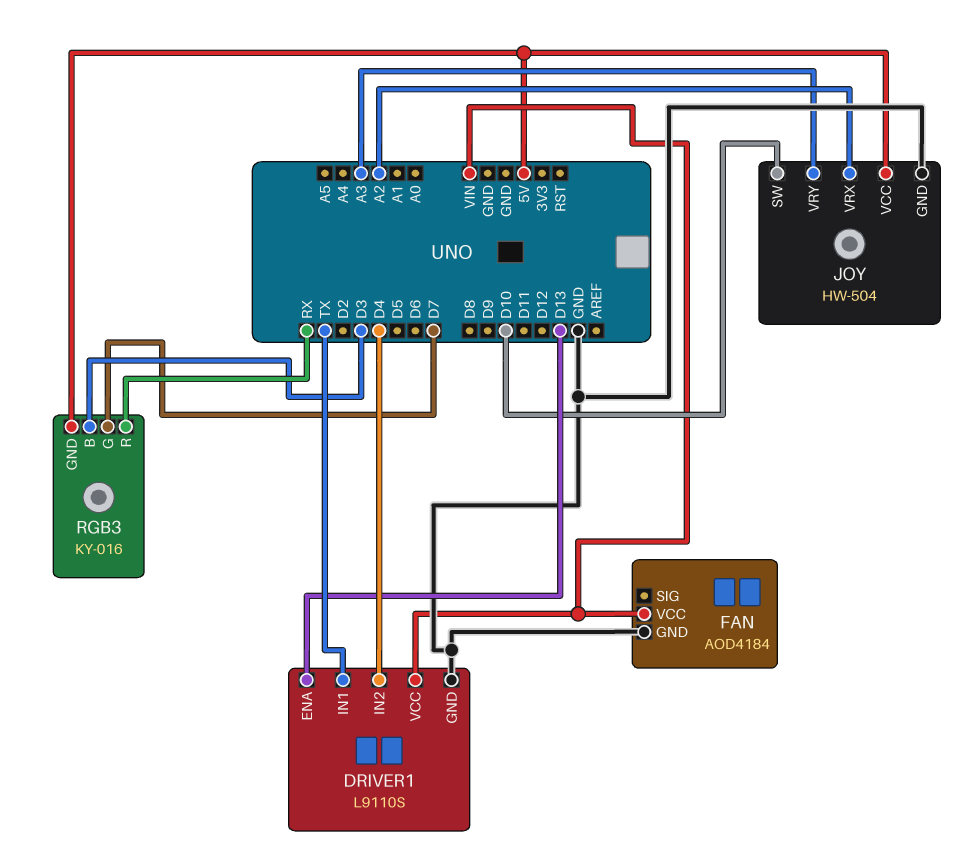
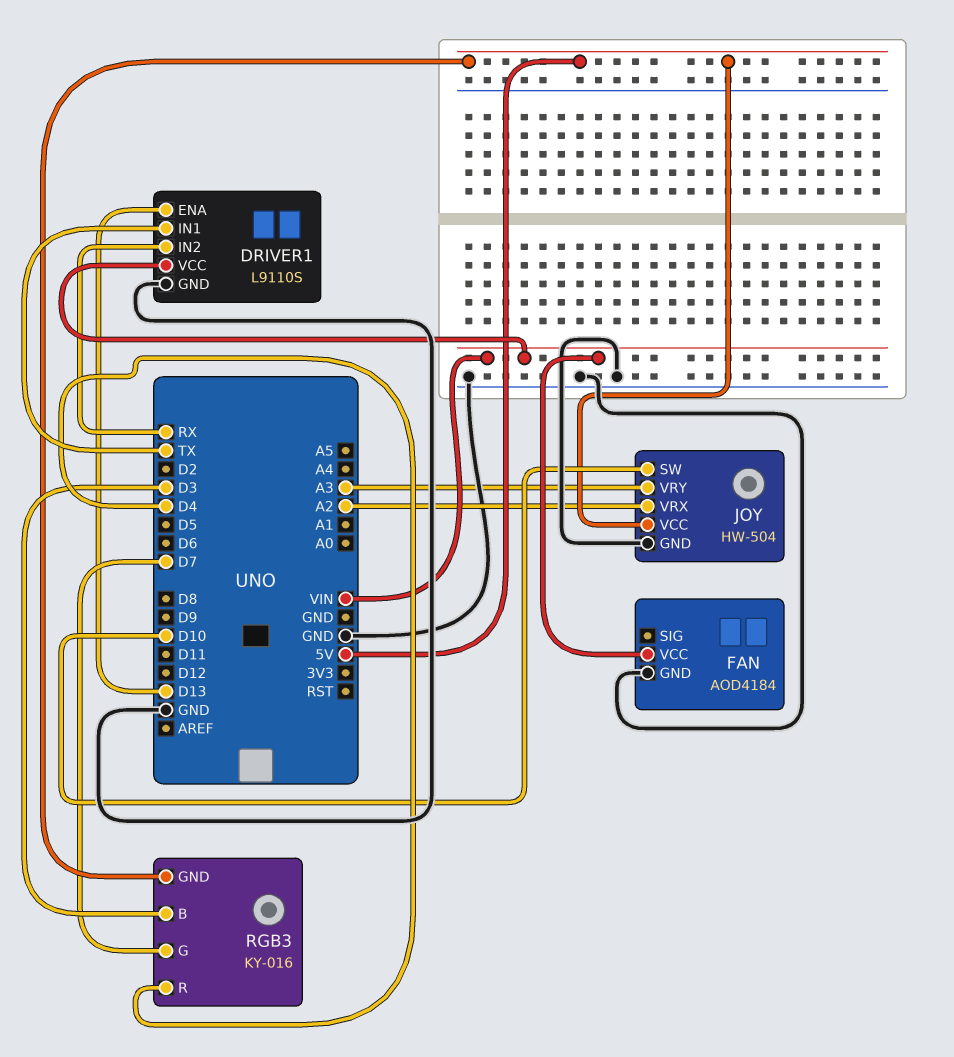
DRIVER1 pin IN2: D4 -> RX
RGB3 pin R: RX -> D4

